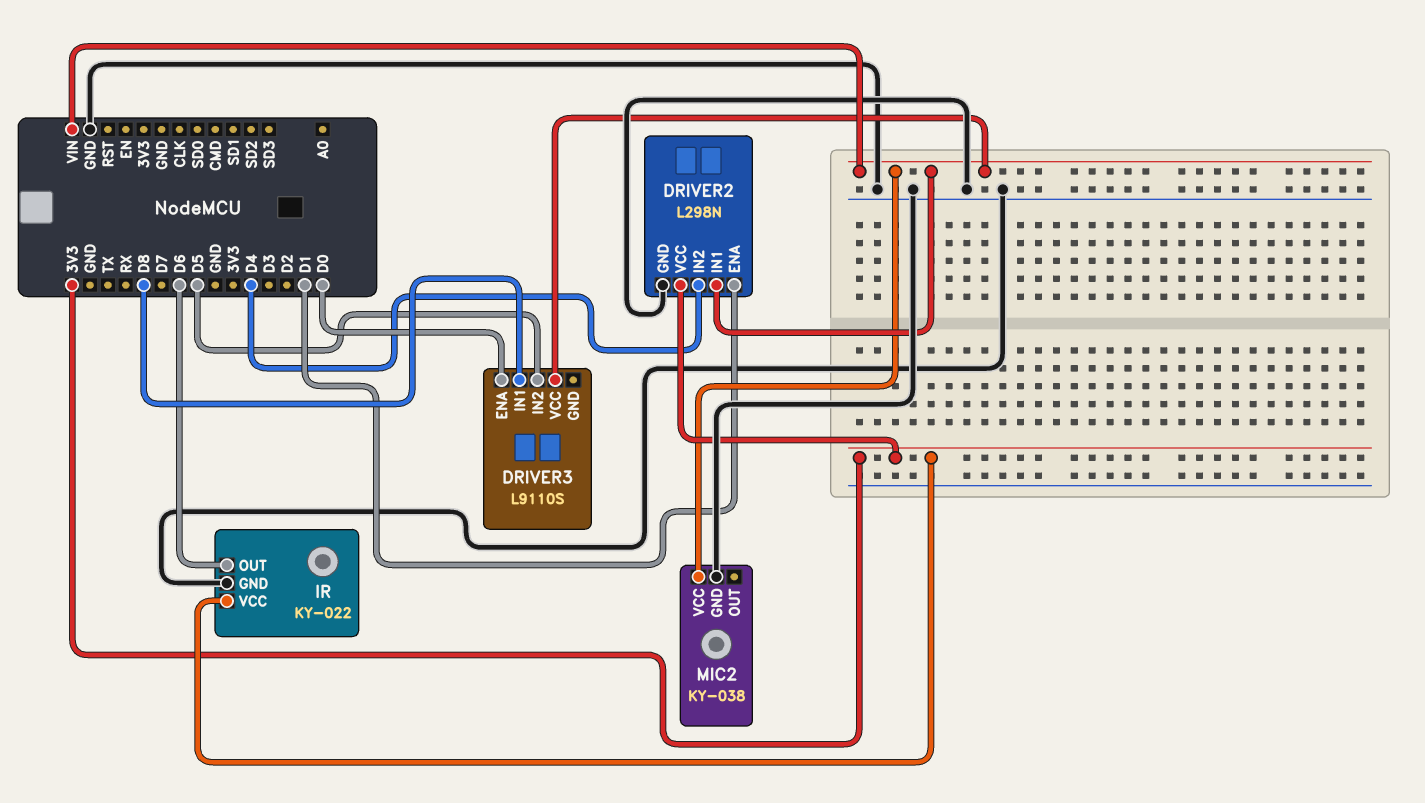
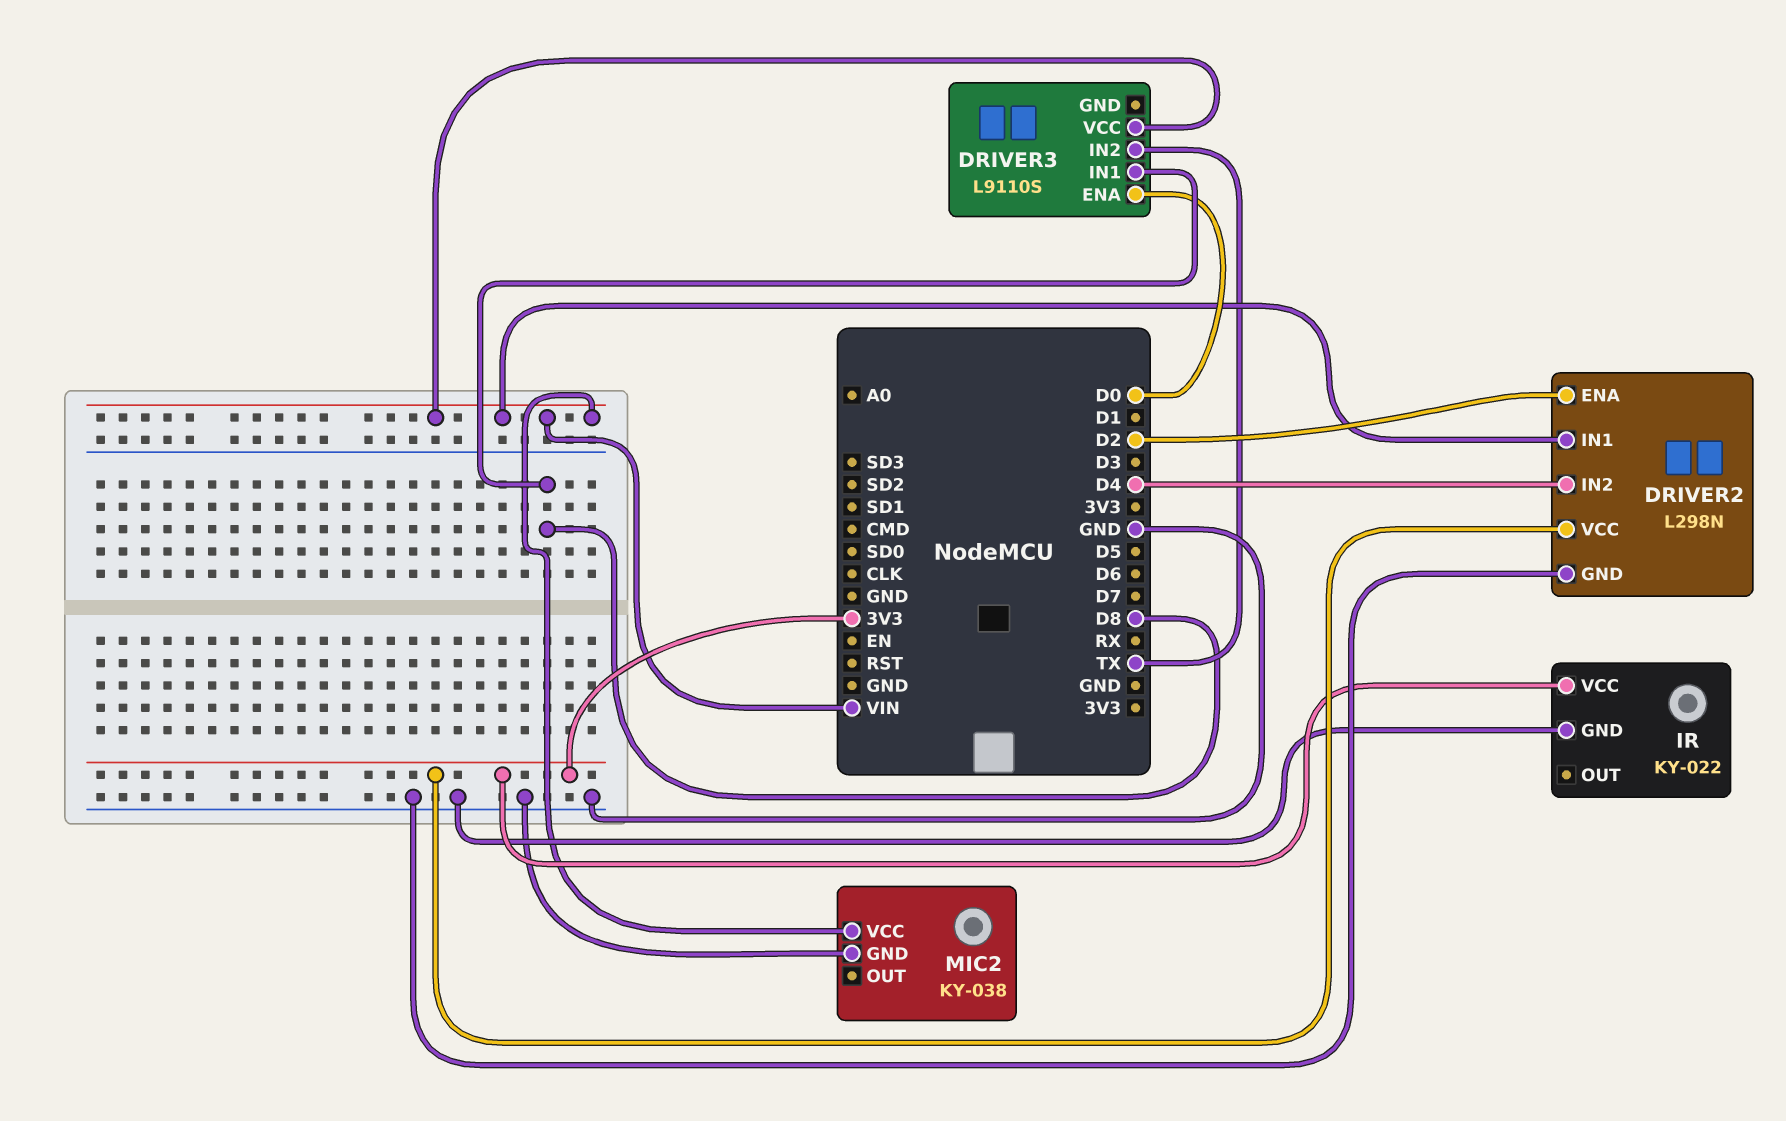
DRIVER2 pin ENA: D1 -> D2
DRIVER3 pin IN2: D5 -> TX
IR pin OUT: D6 -> none

